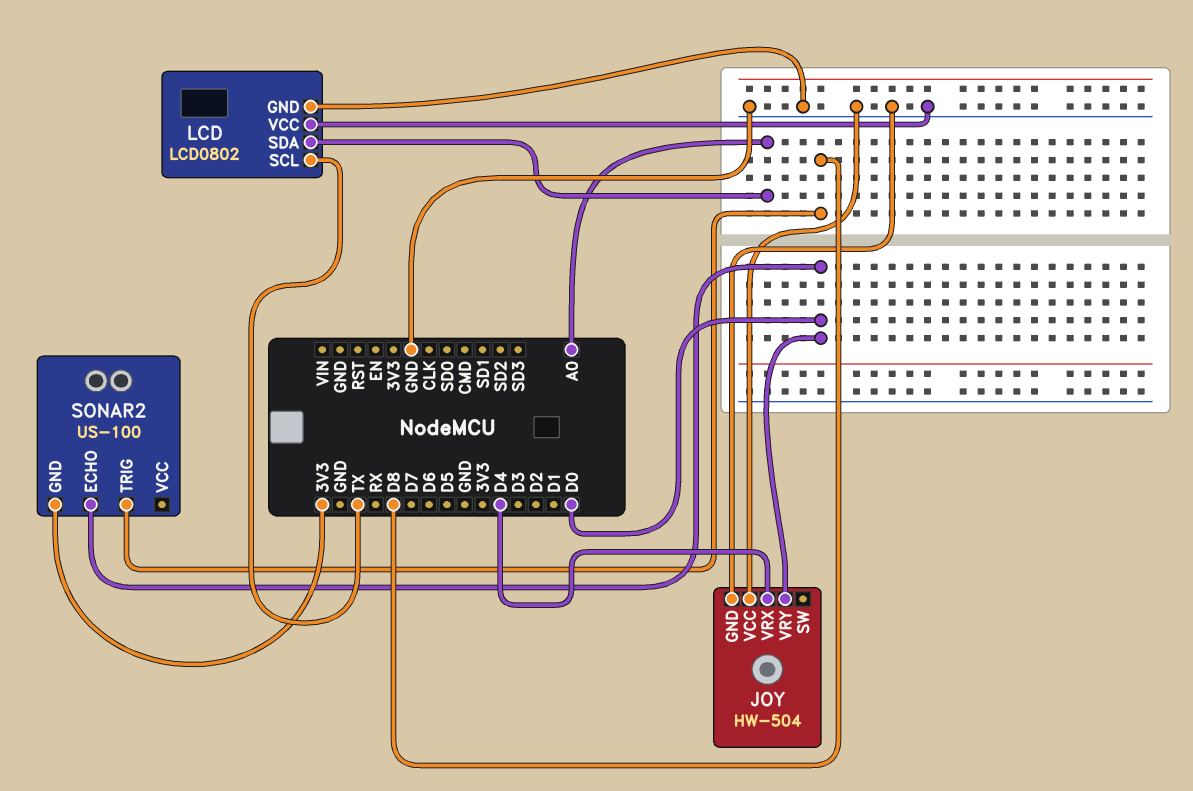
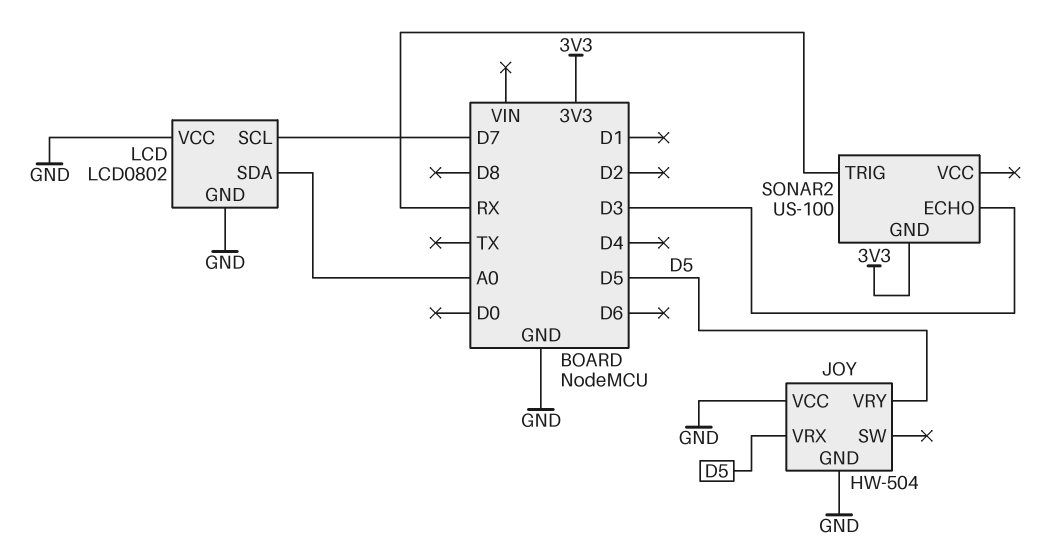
JOY pin VRX: D4 -> D5
JOY pin VRY: D0 -> D5
LCD pin SCL: TX -> D7
SONAR2 pin ECHO: D0 -> D3
SONAR2 pin TRIG: D8 -> RX

